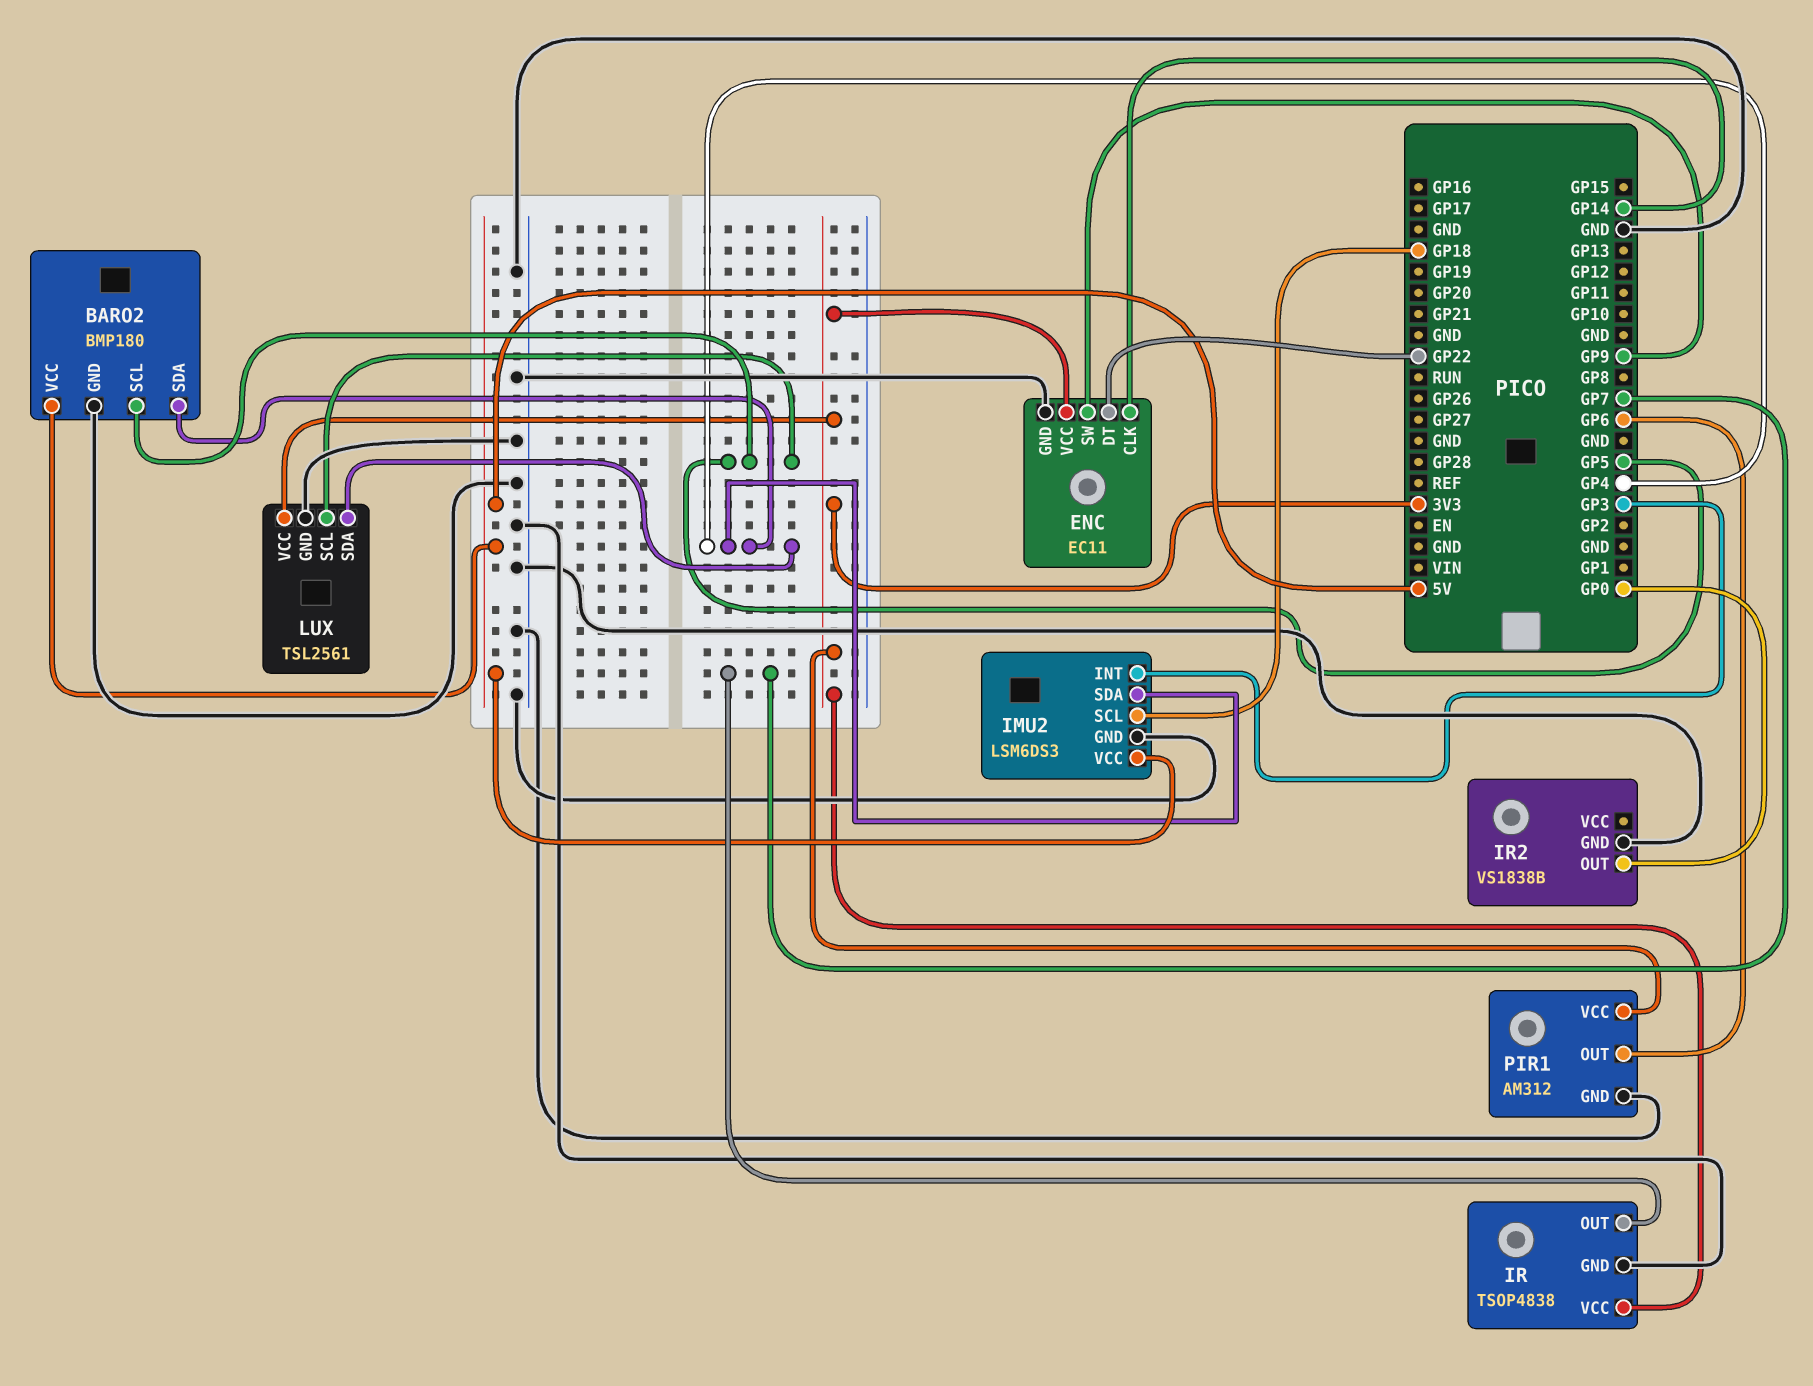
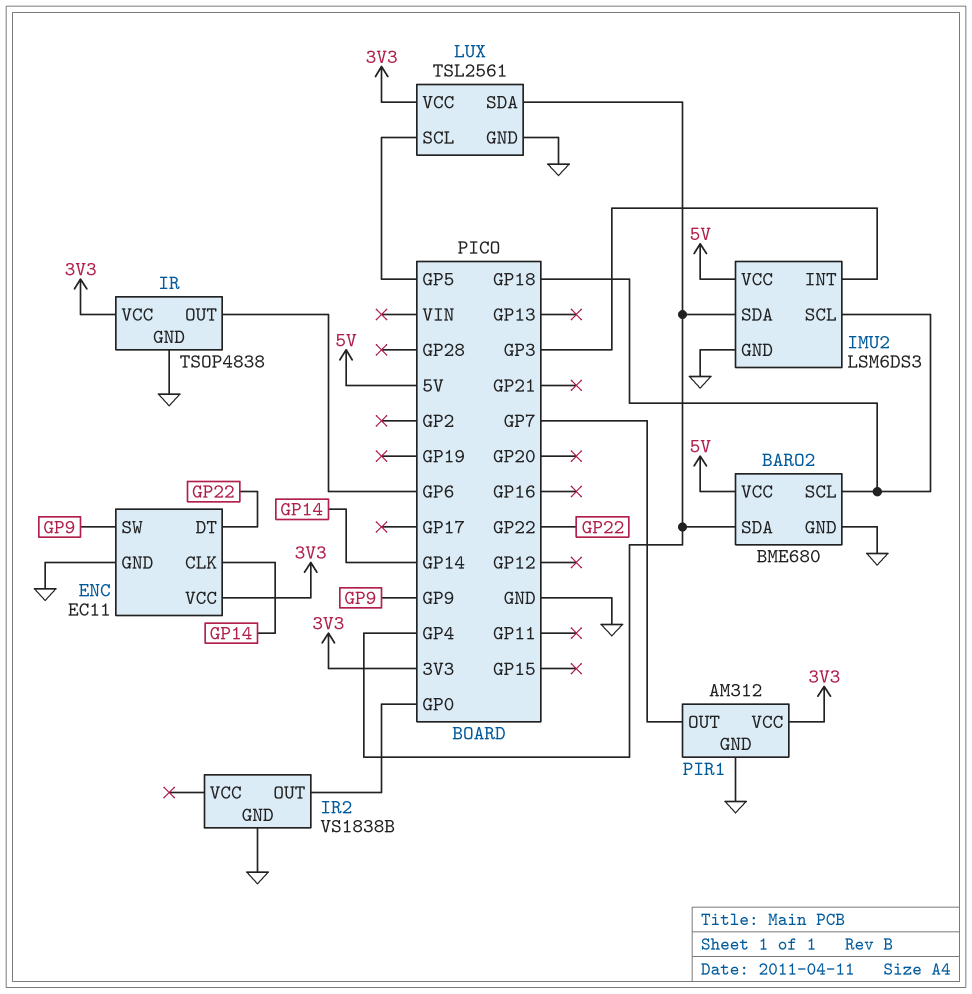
BARO2: BMP180 -> BME680
BARO2 pin SCL: GP5 -> GP18
IR pin OUT: GP7 -> GP6
PIR1 pin OUT: GP6 -> GP7

